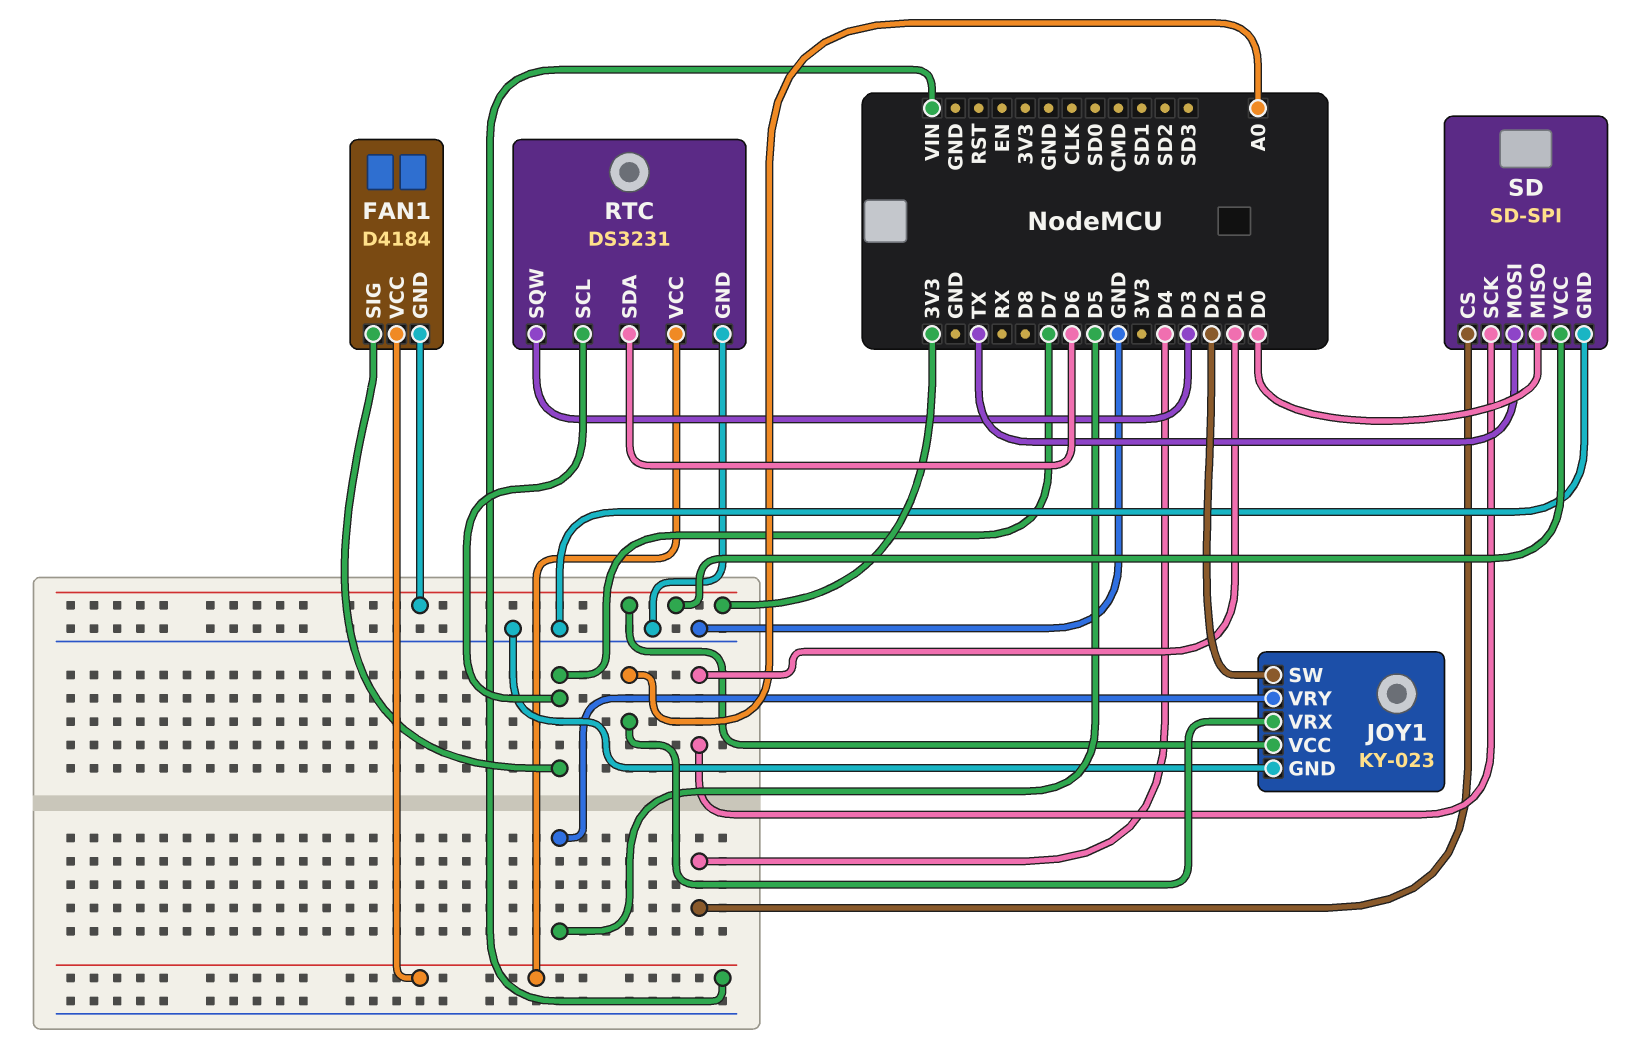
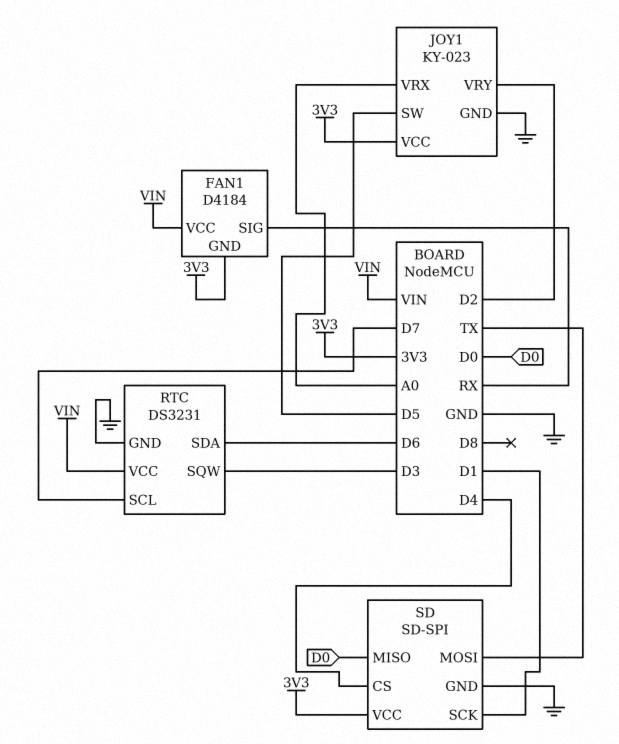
FAN1 pin SIG: D7 -> RX
JOY1 pin SW: D2 -> D5
JOY1 pin VRY: D5 -> D2

